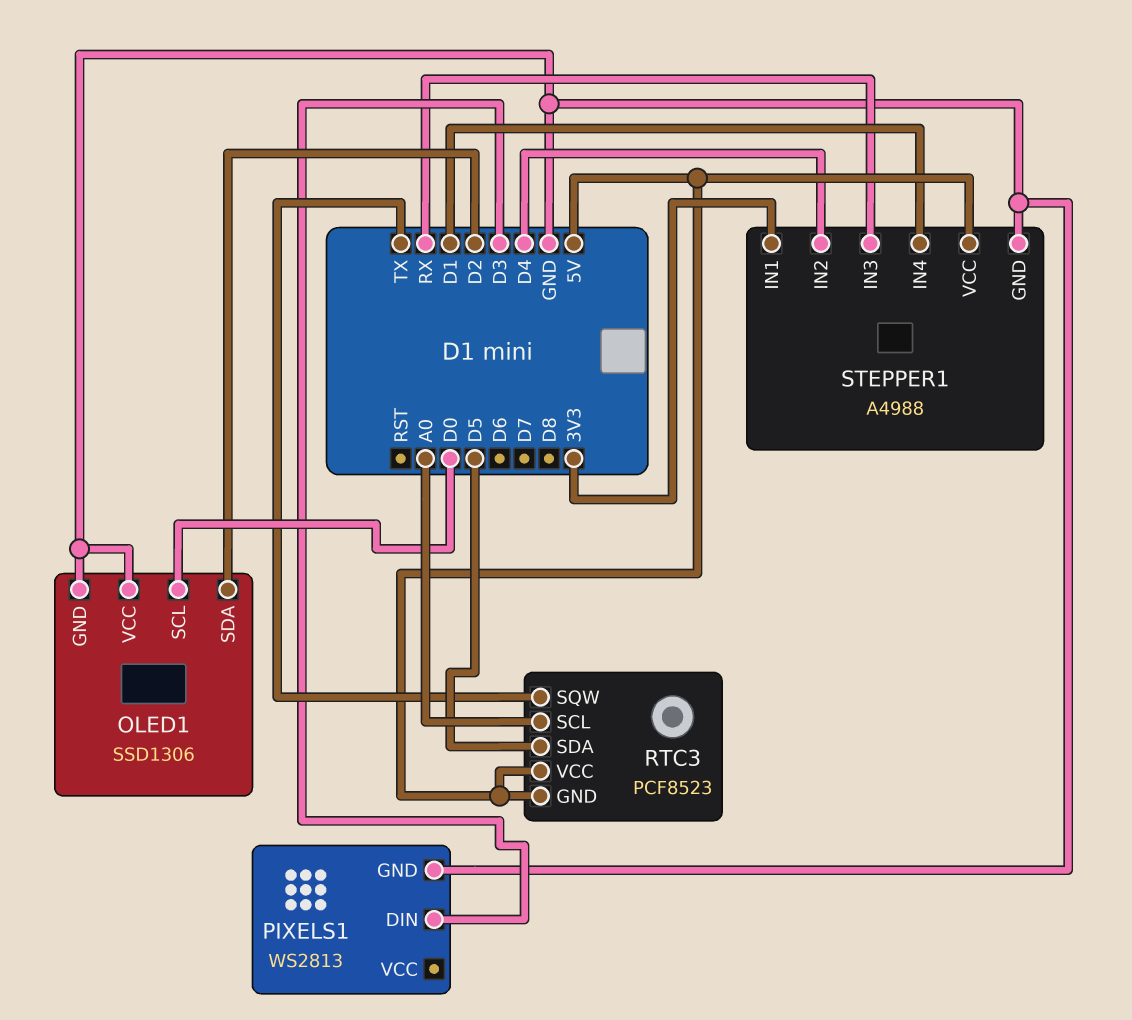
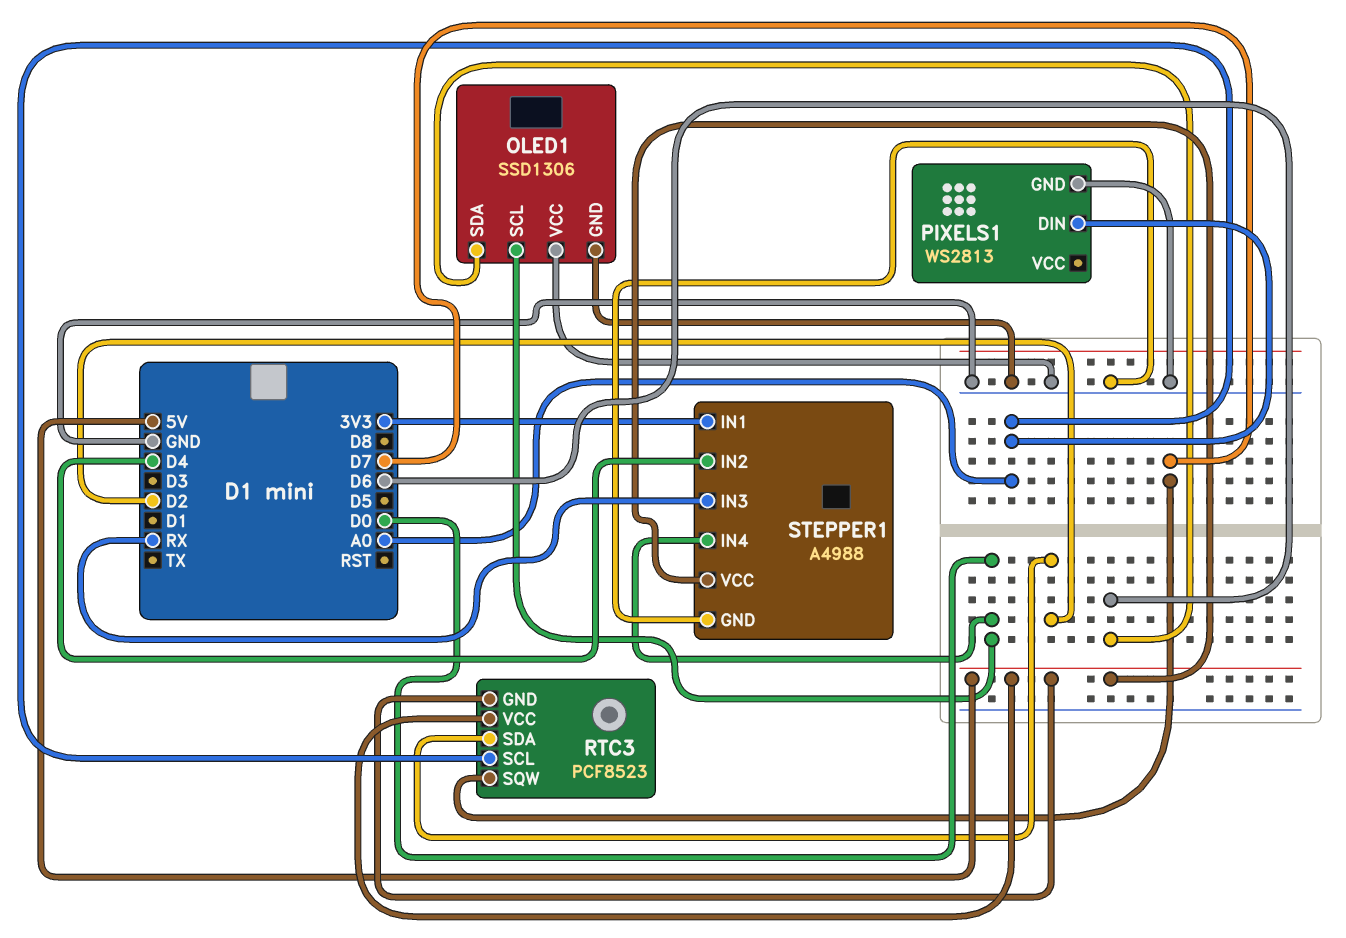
OLED1 pin SDA: D2 -> D6
PIXELS1 pin DIN: D3 -> A0
RTC3 pin SDA: D5 -> D2
RTC3 pin SQW: TX -> D7
STEPPER1 pin IN4: D1 -> D0

